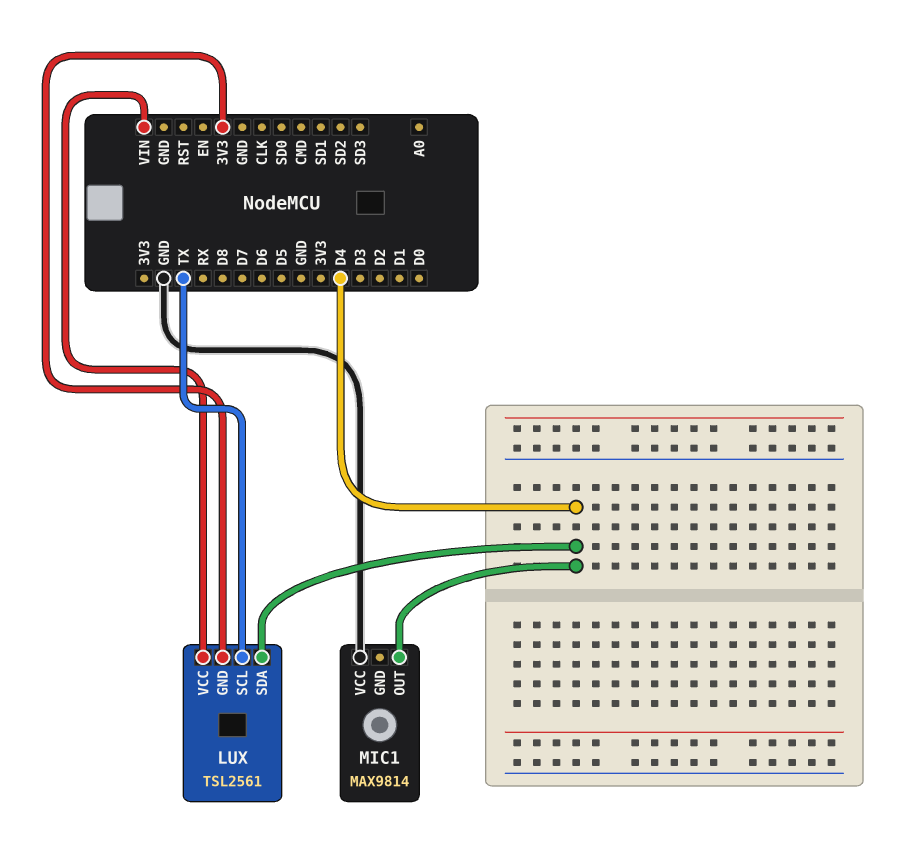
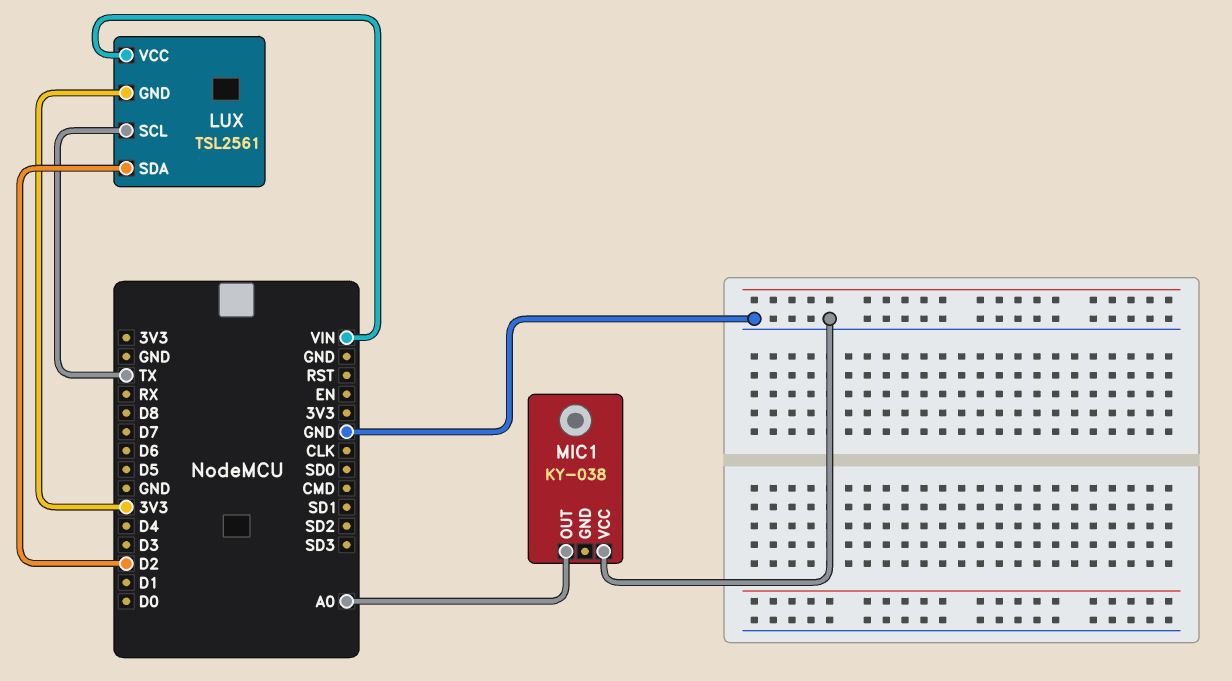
LUX pin SDA: D4 -> D2
MIC1: MAX9814 -> KY-038
MIC1 pin OUT: D4 -> A0

